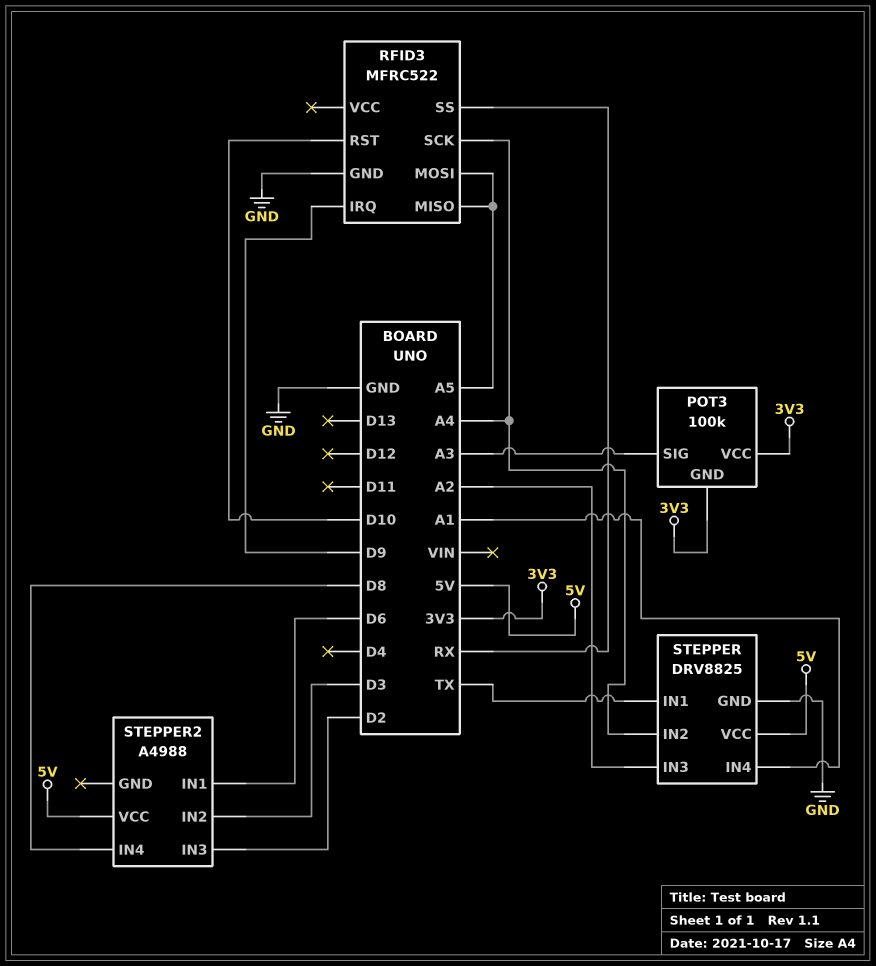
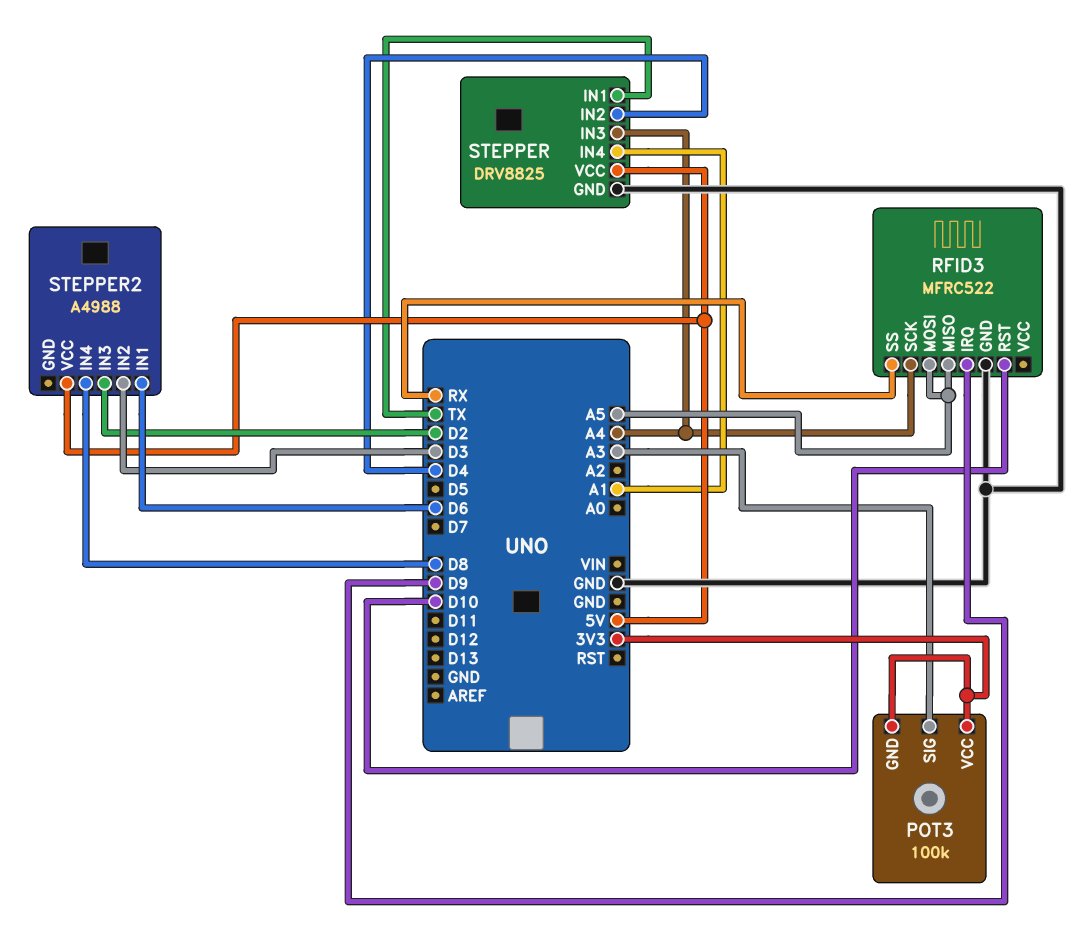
STEPPER pin IN2: A4 -> D4
STEPPER pin IN3: A2 -> A4

